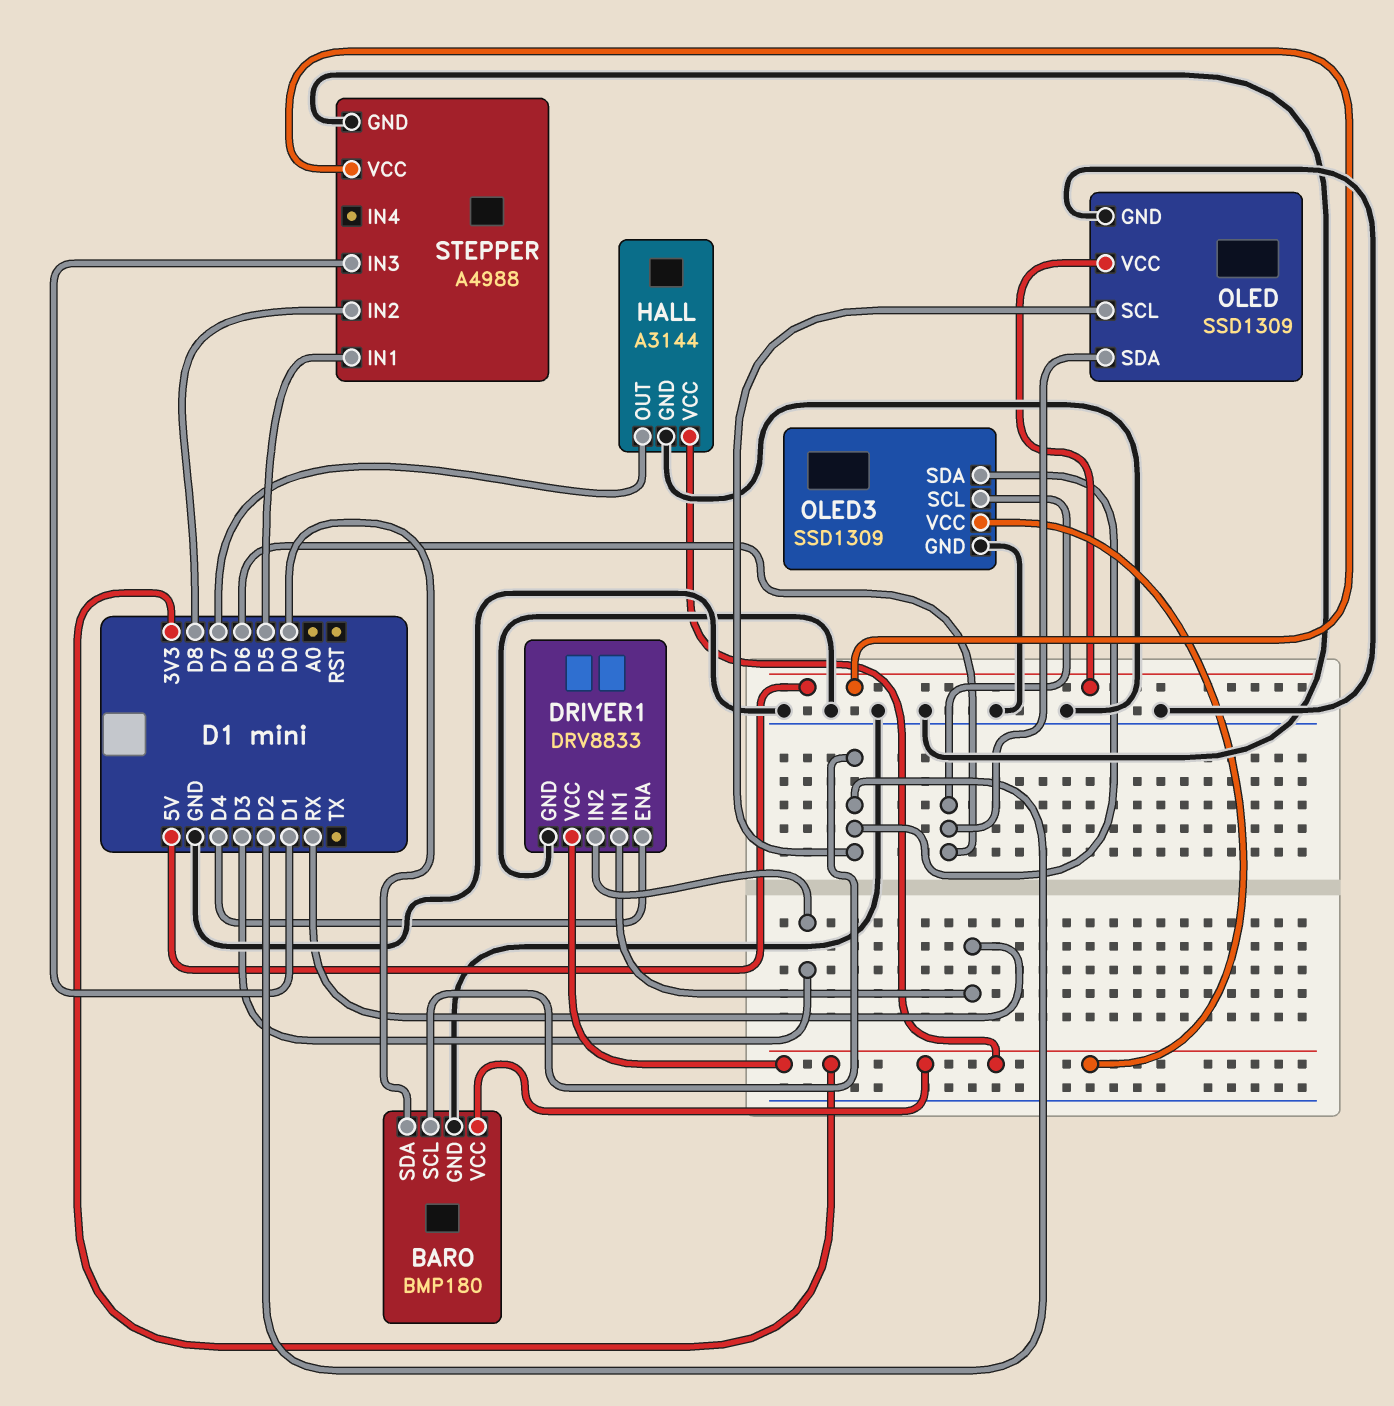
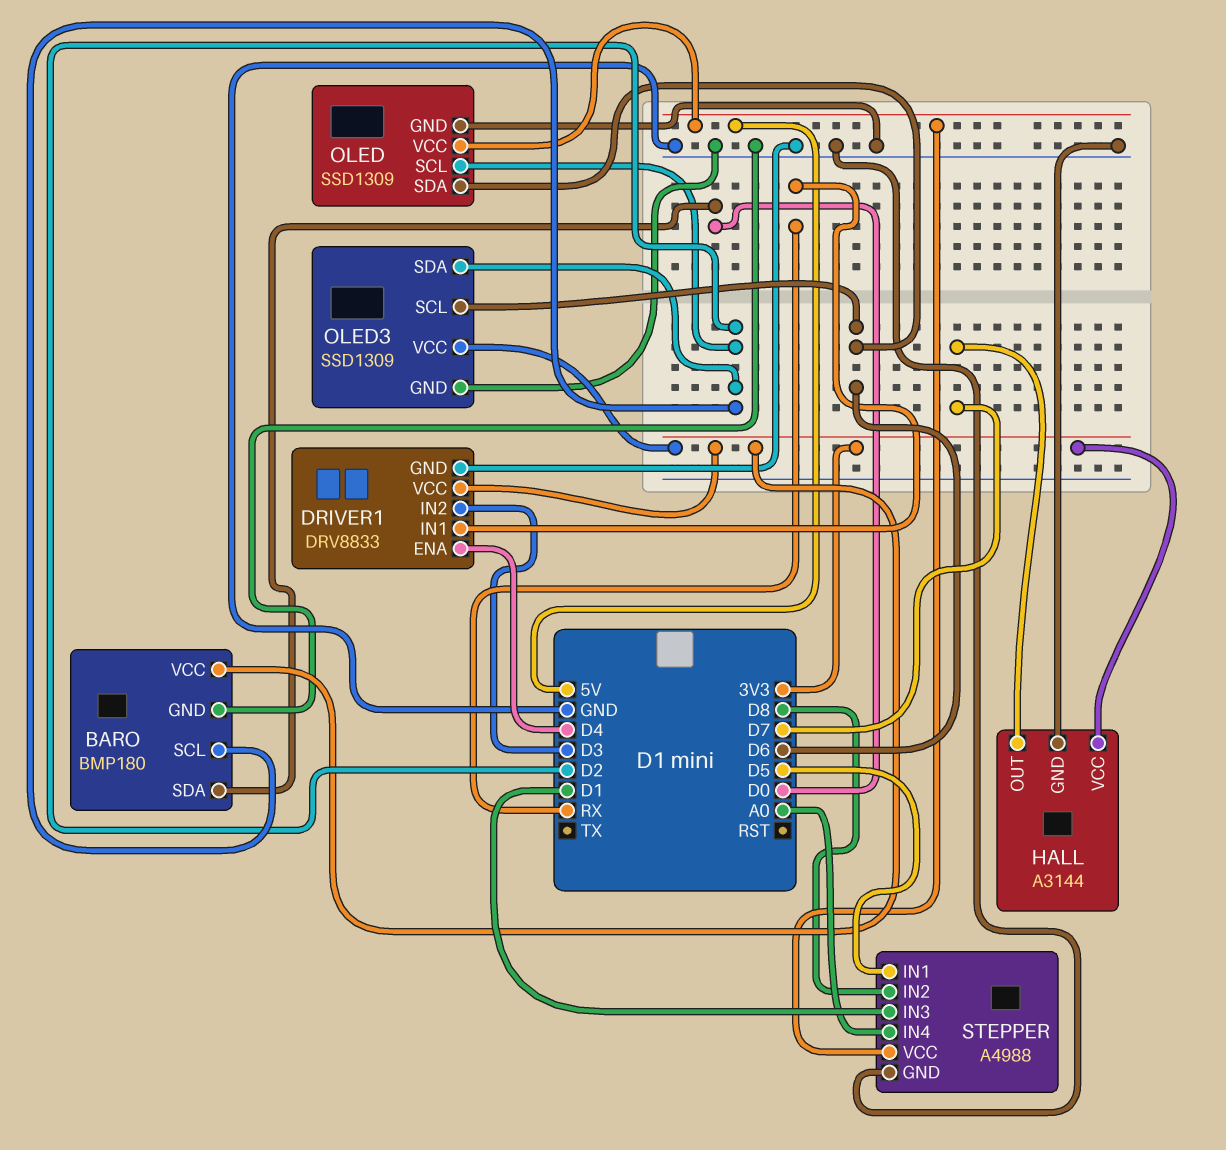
STEPPER pin IN4: none -> A0

